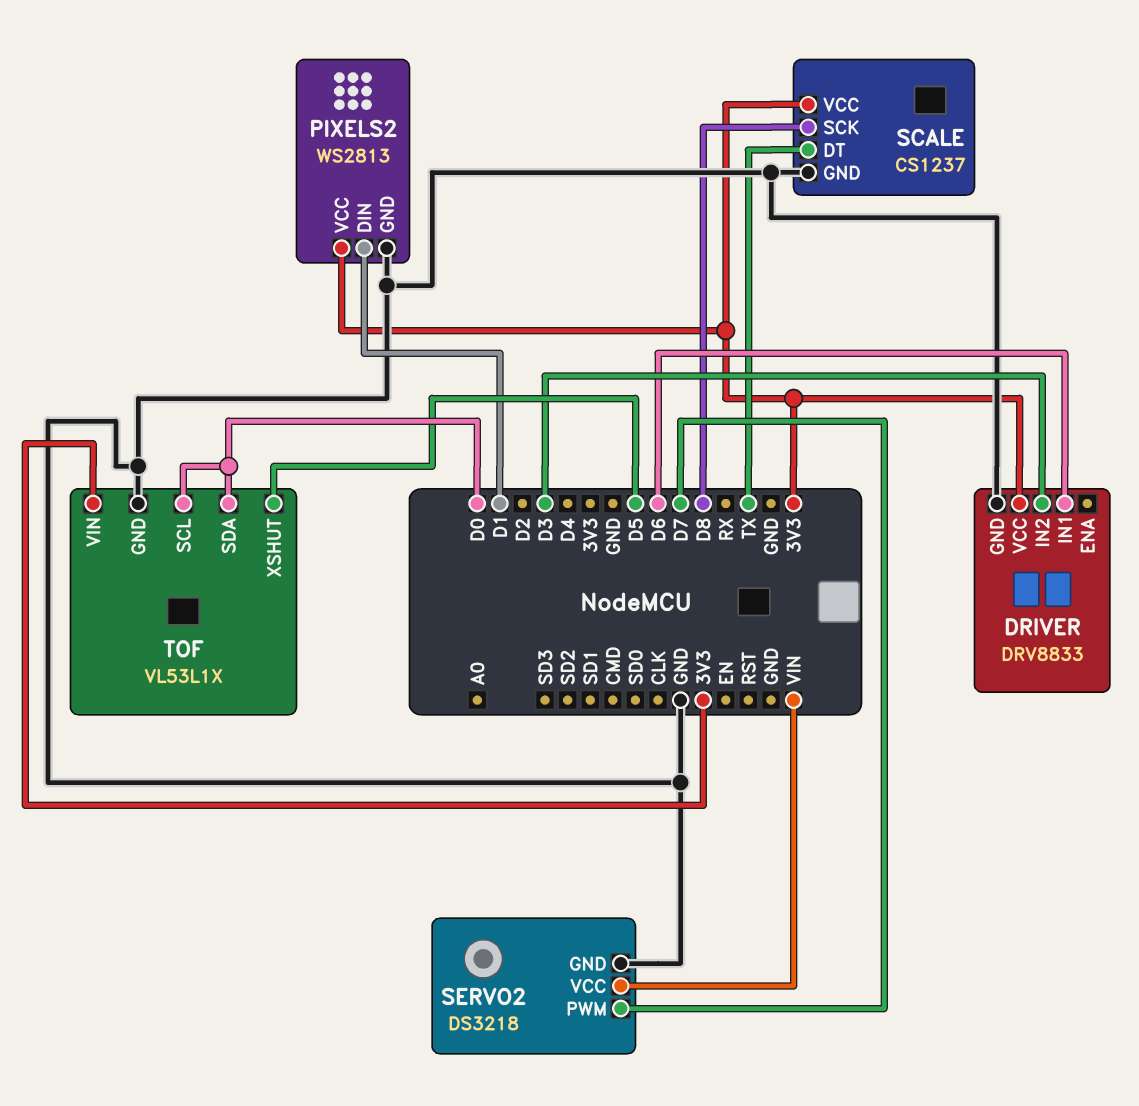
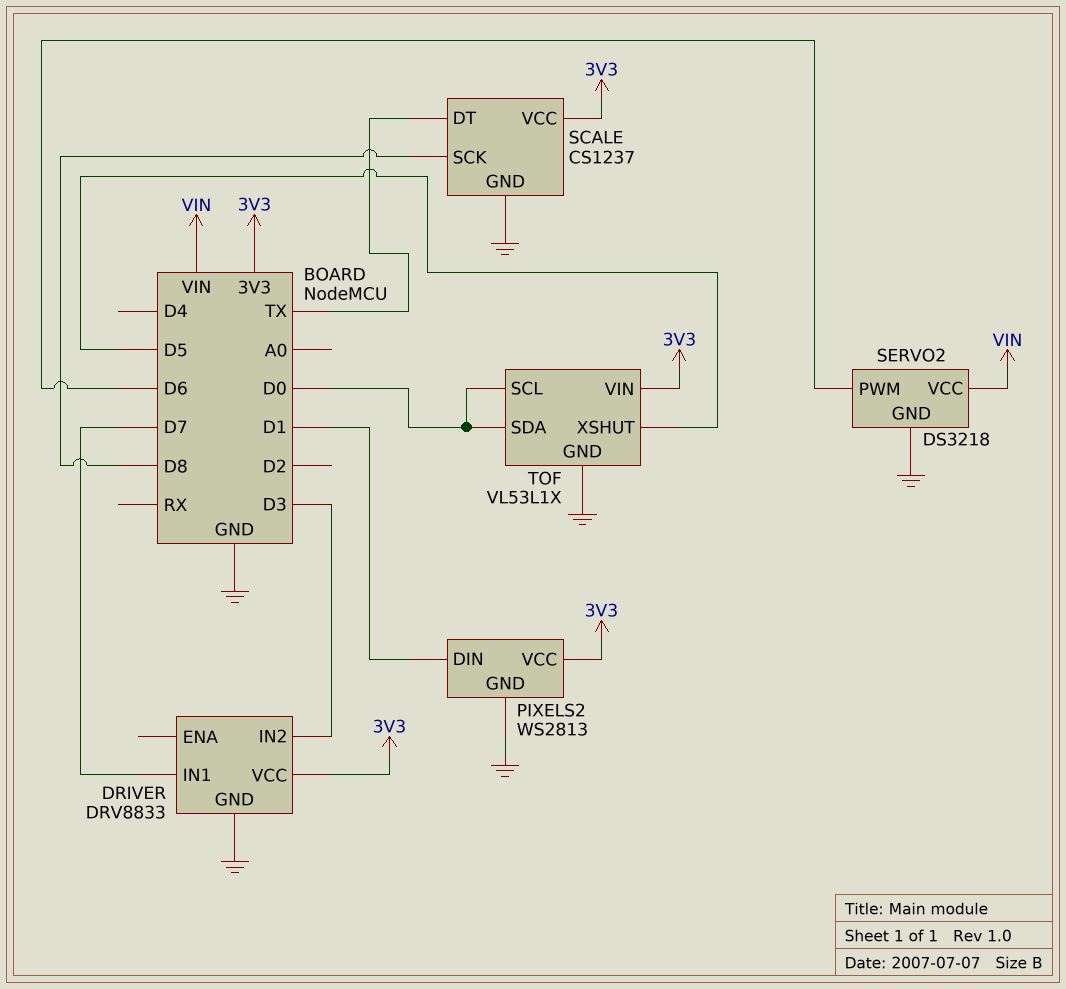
DRIVER pin IN1: D6 -> D7
SERVO2 pin PWM: D7 -> D6

